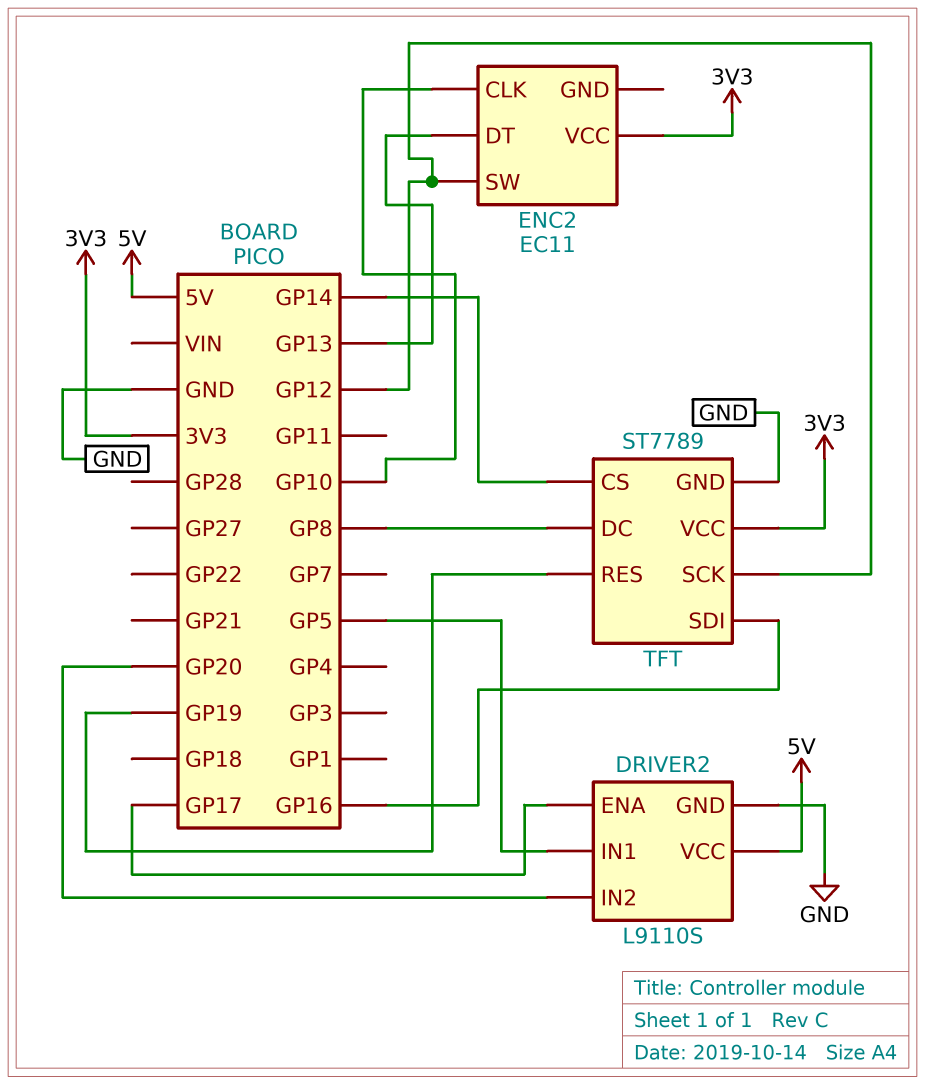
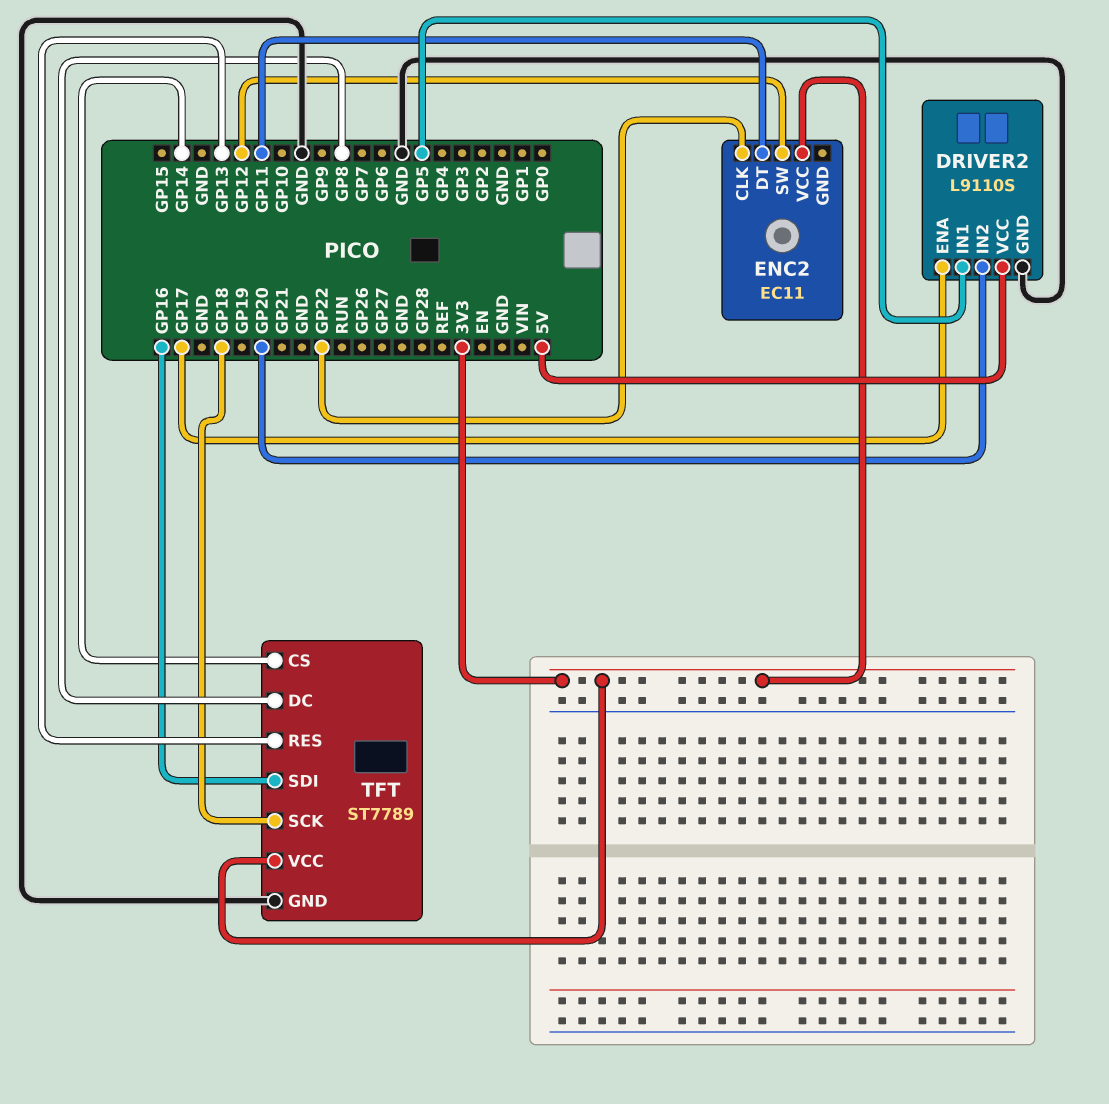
ENC2 pin CLK: GP10 -> GP22
ENC2 pin DT: GP13 -> GP11
TFT pin RES: GP19 -> GP13
TFT pin SCK: GP12 -> GP18

